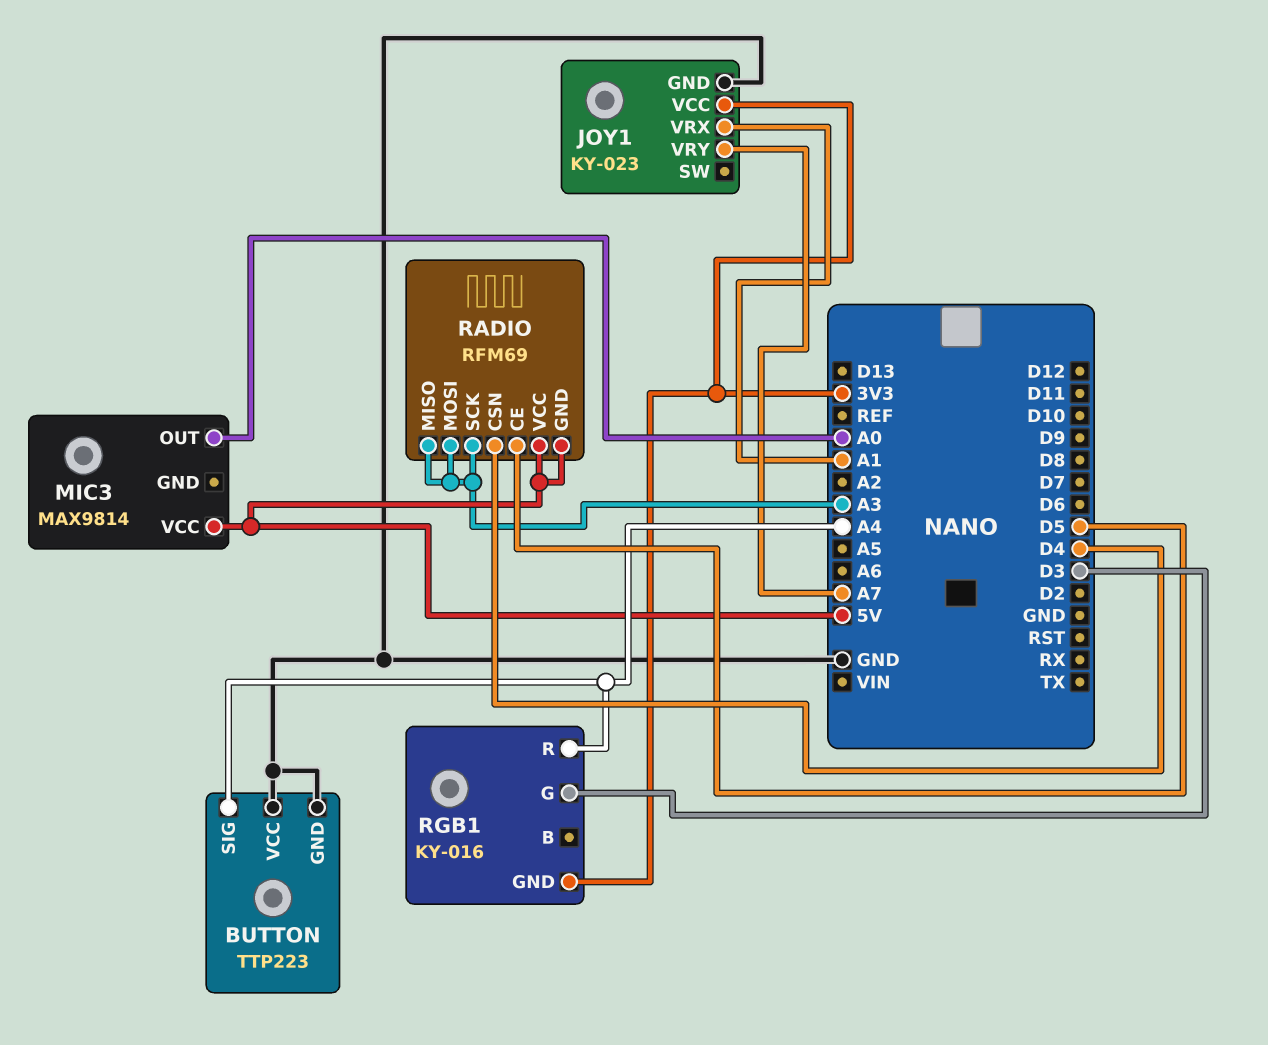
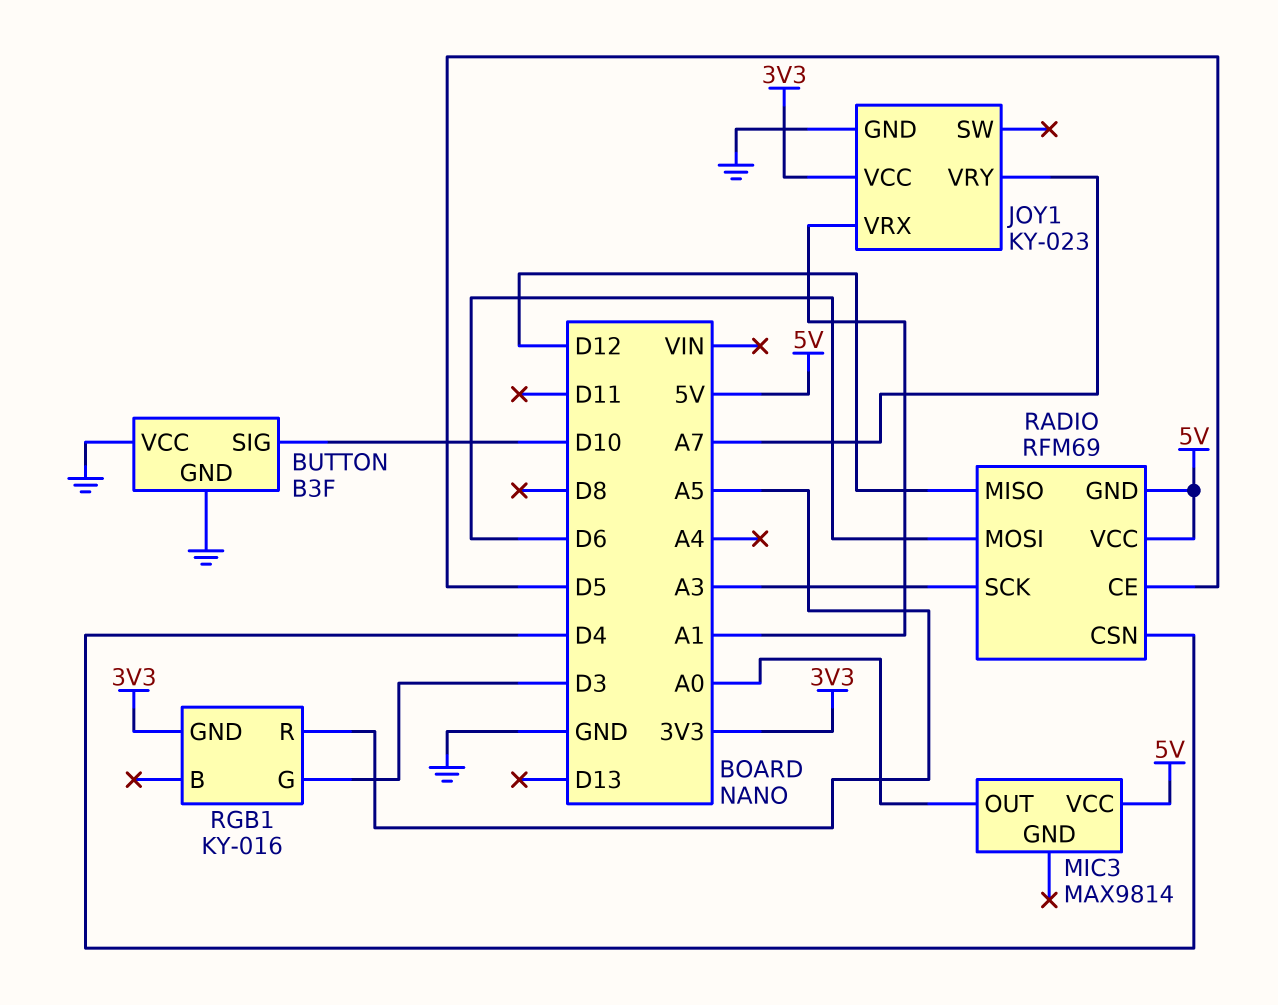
BUTTON: TTP223 -> B3F
BUTTON pin SIG: A4 -> D10
RADIO pin MISO: A3 -> D12
RADIO pin MOSI: A3 -> D6
RGB1 pin R: A4 -> A5

